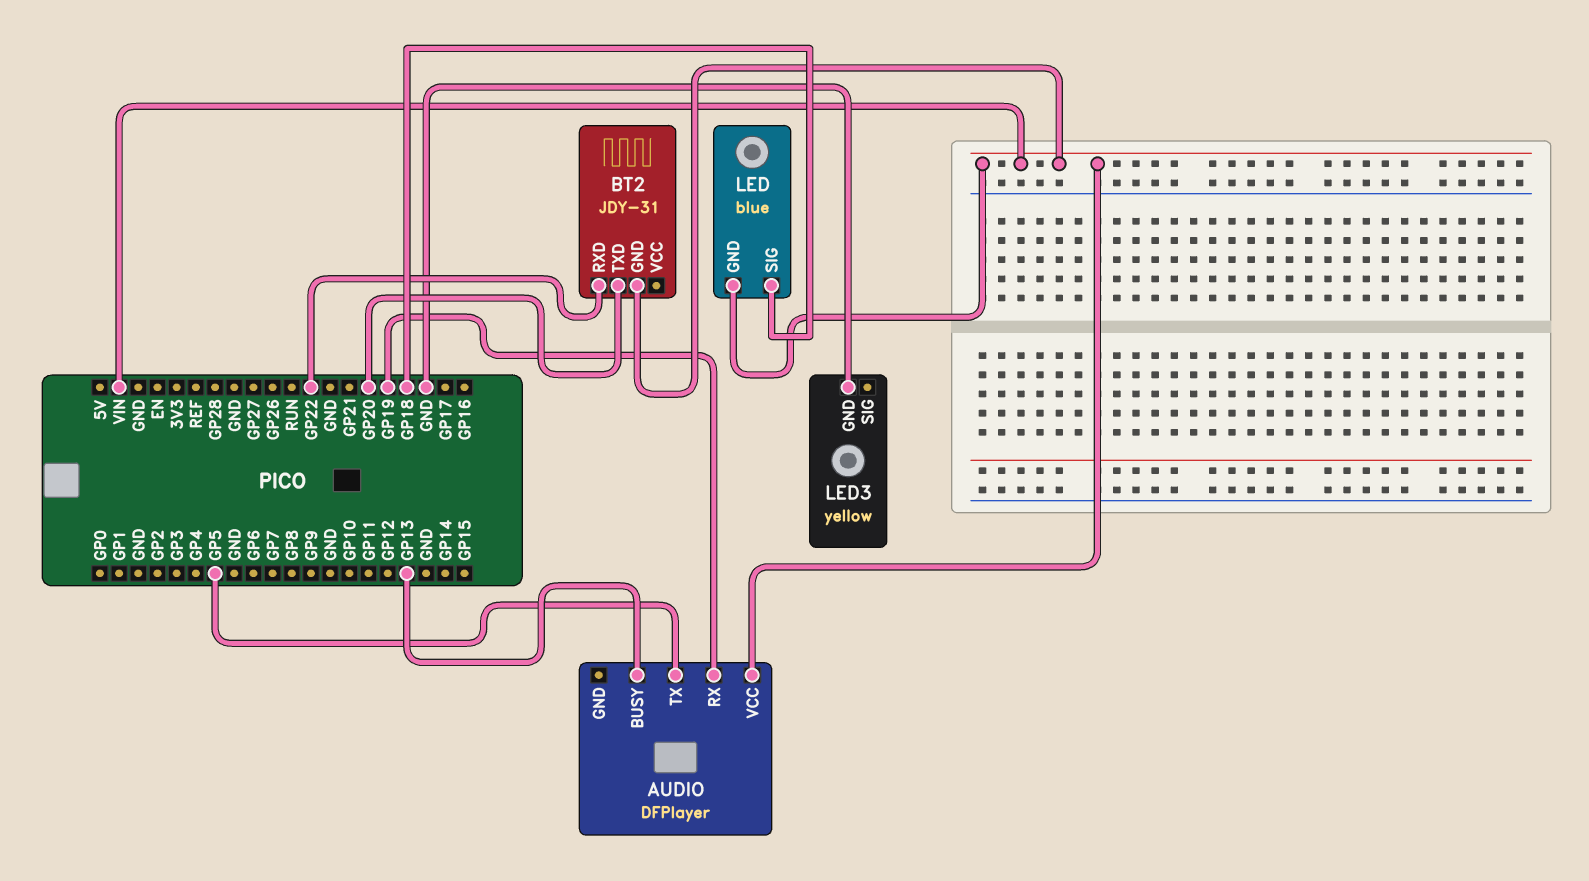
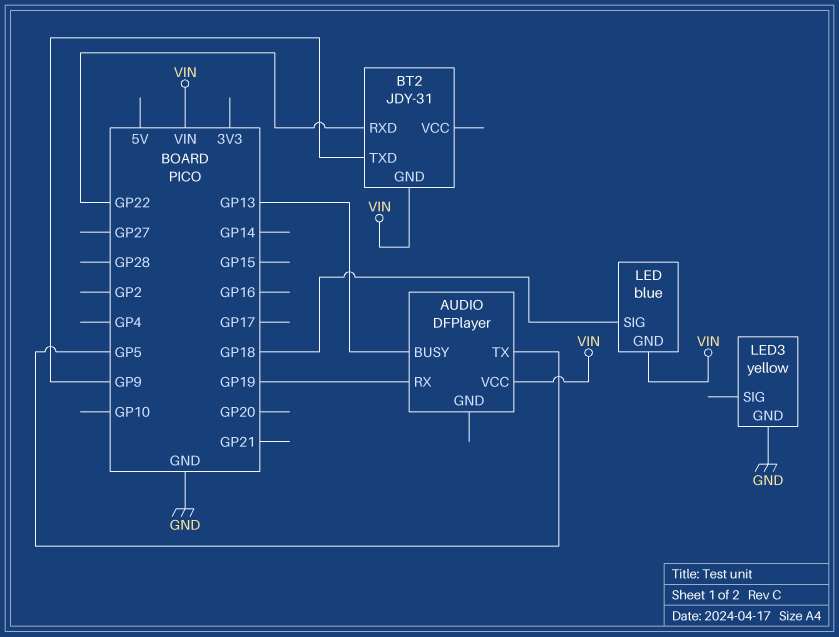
BT2 pin TXD: GP20 -> GP9

